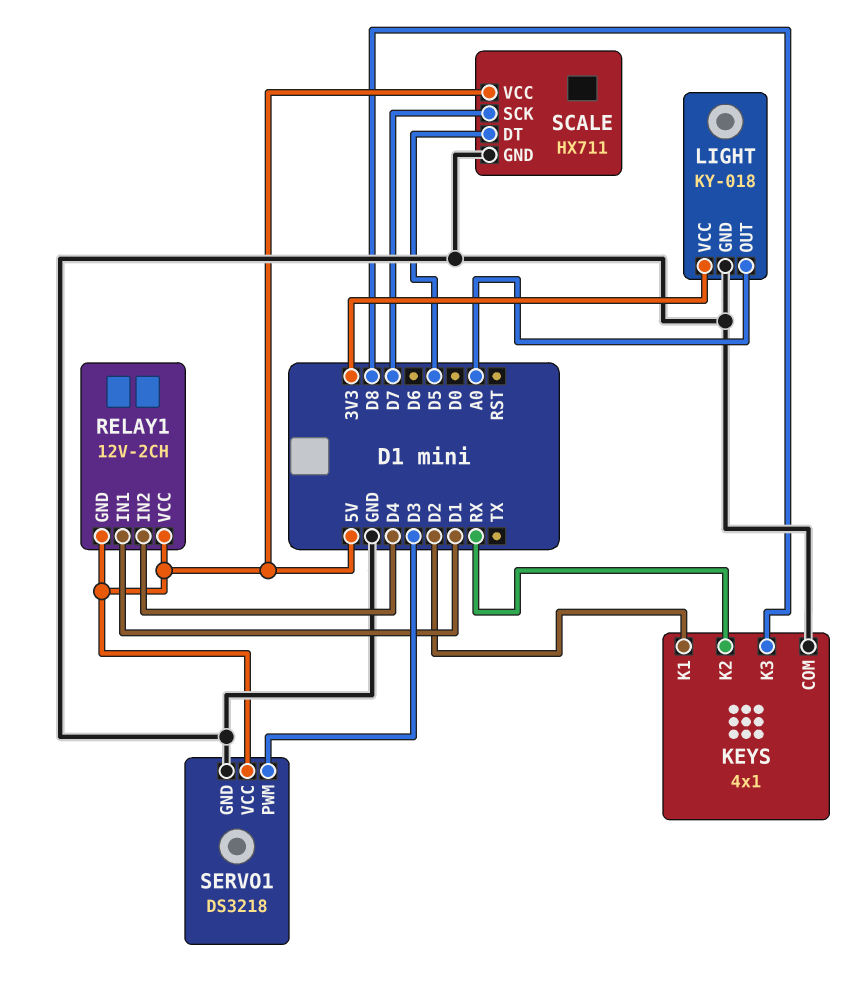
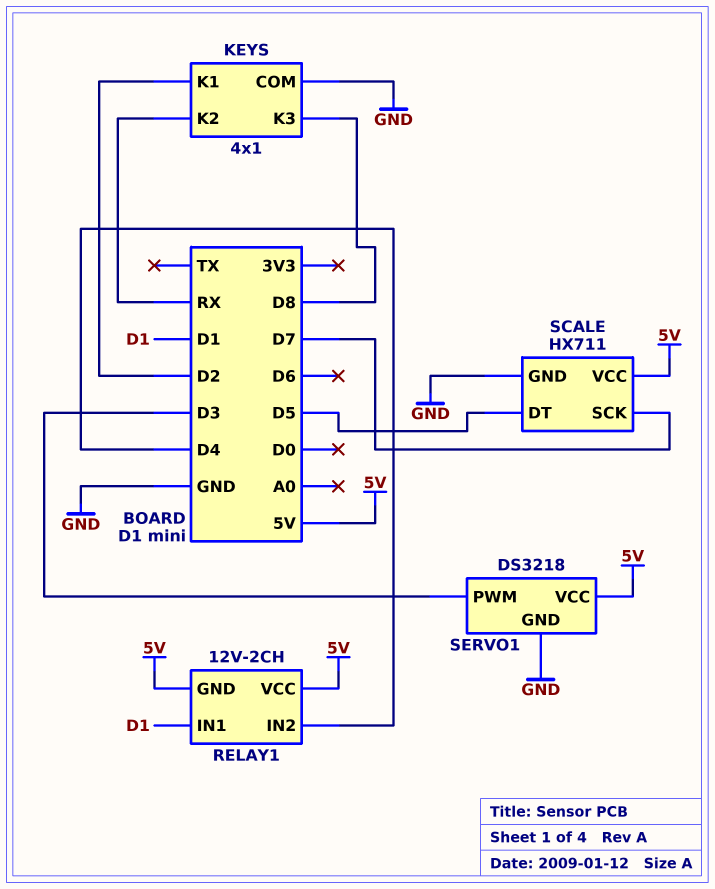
LIGHT: KY-018 -> none
LIGHT pin GND: GND -> none
LIGHT pin OUT: A0 -> none
LIGHT pin VCC: 3V3 -> none

